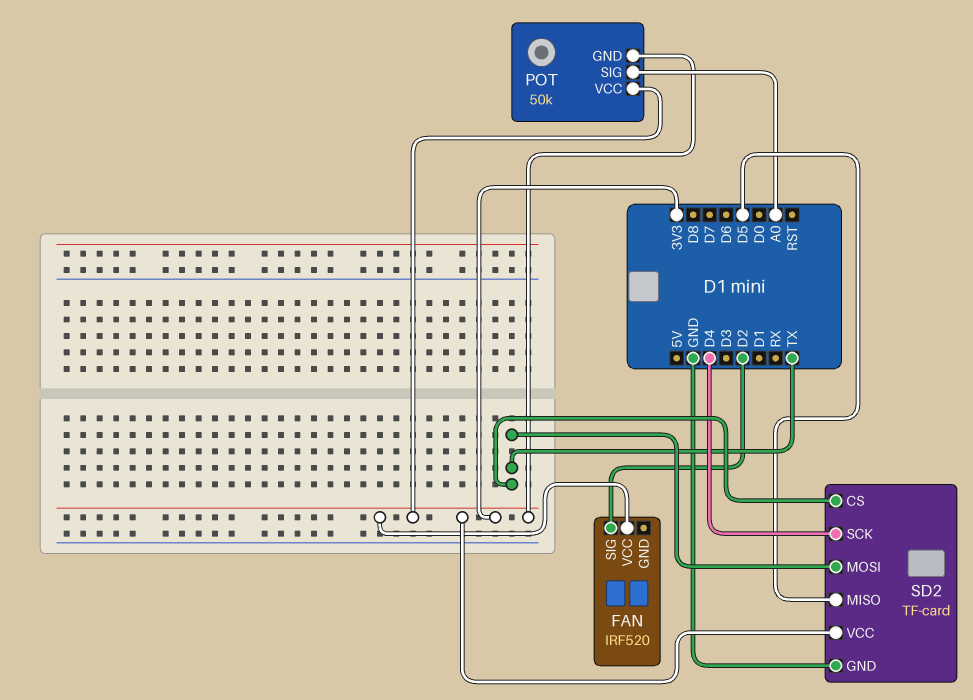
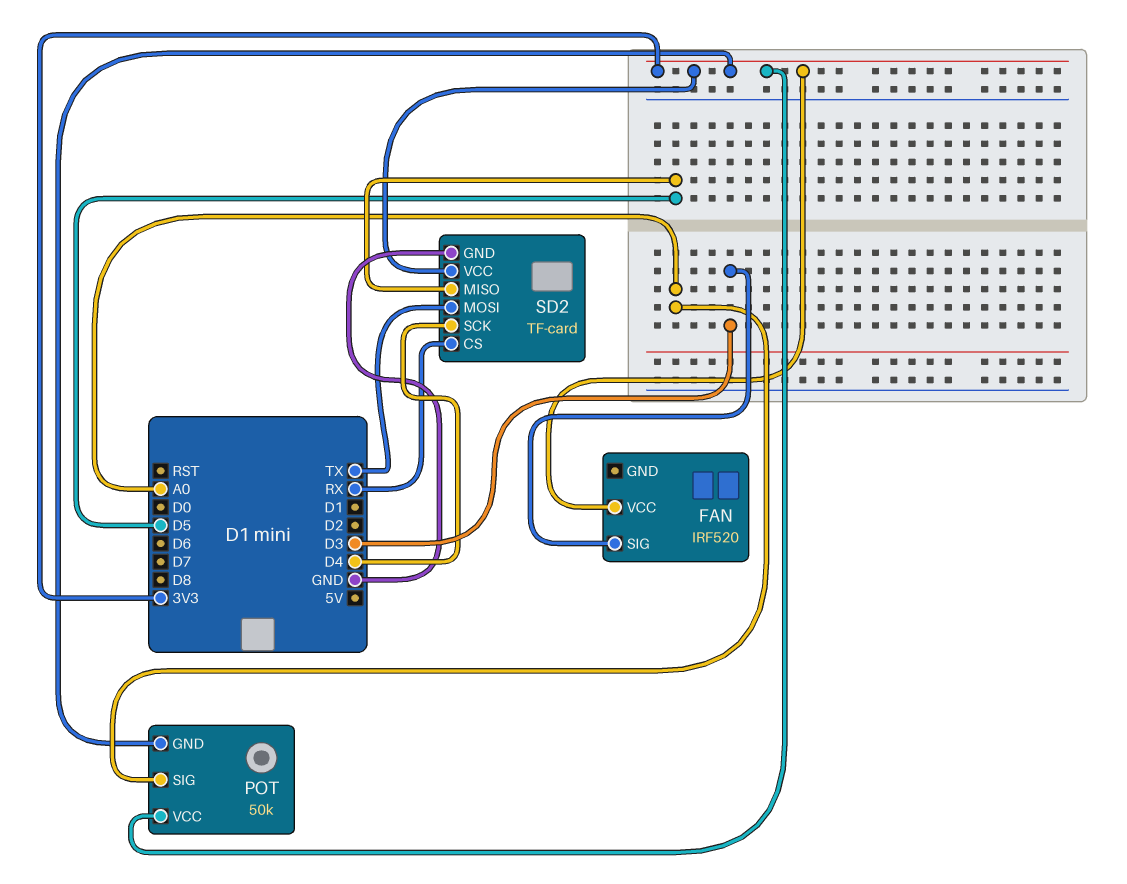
FAN pin SIG: D2 -> D3
SD2 pin CS: TX -> RX

